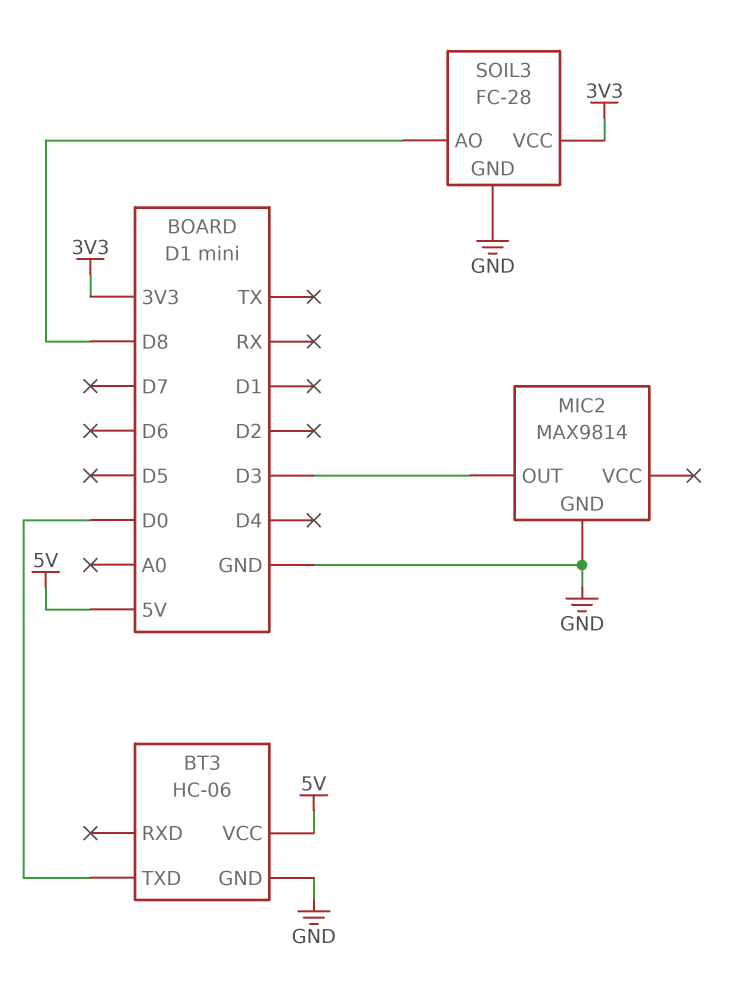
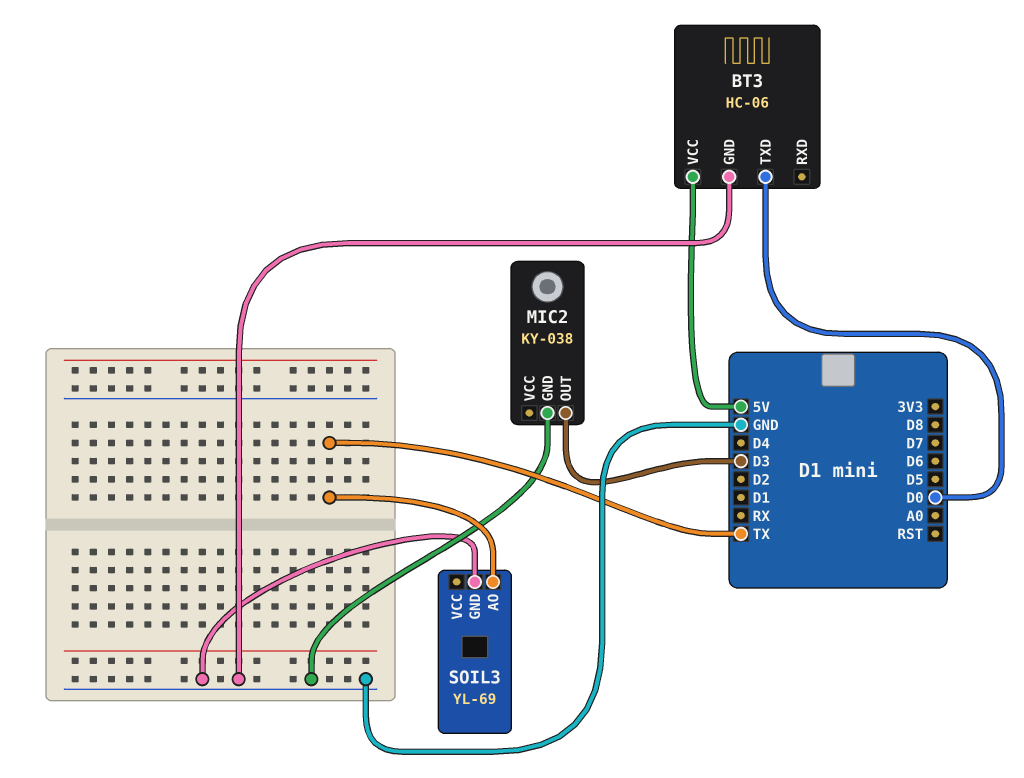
MIC2: MAX9814 -> KY-038
SOIL3: FC-28 -> YL-69
SOIL3 pin AO: D8 -> TX
SOIL3 pin VCC: 3V3 -> none

